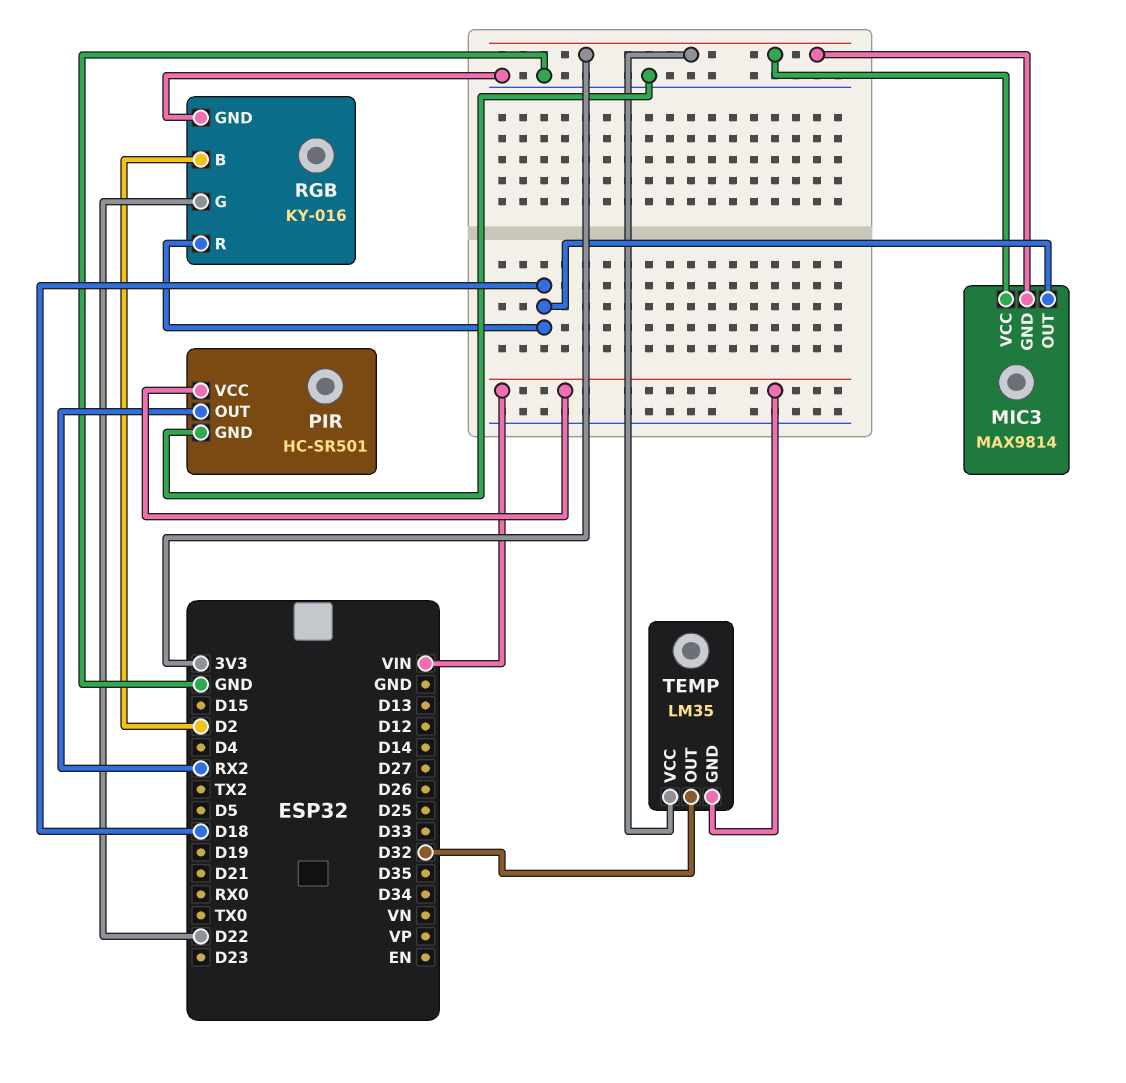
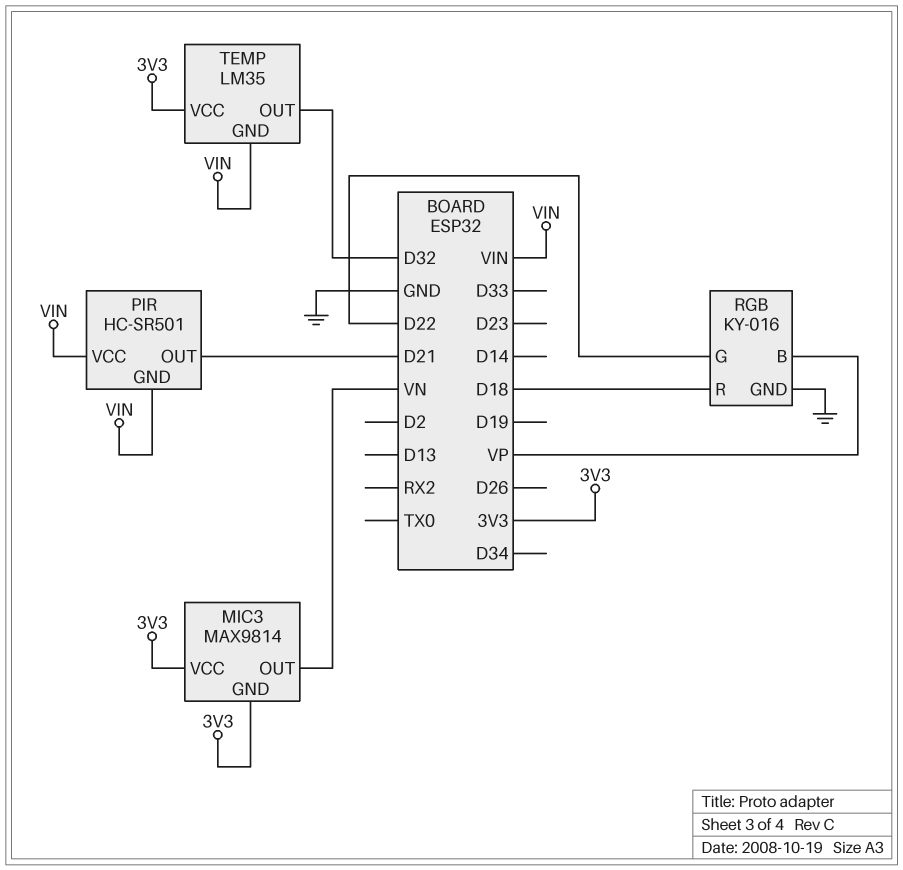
MIC3 pin OUT: D18 -> VN
PIR pin GND: GND -> VIN
PIR pin OUT: RX2 -> D21
RGB pin B: D2 -> VP

